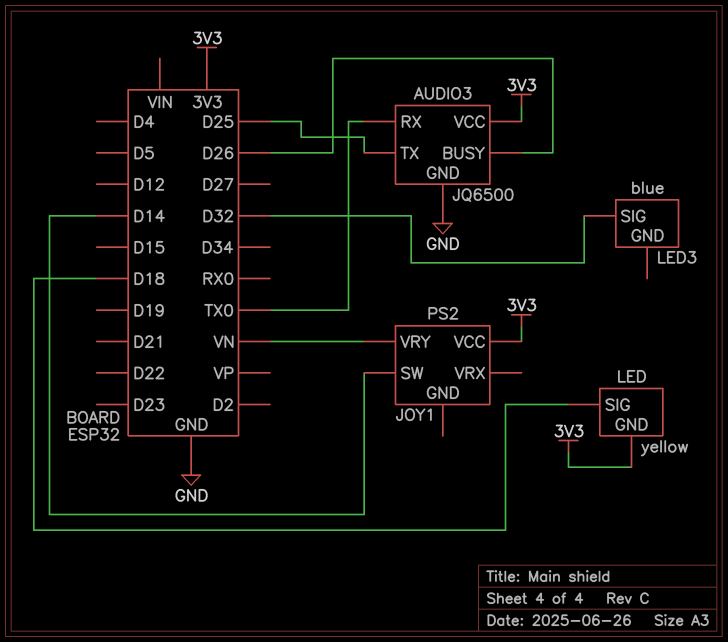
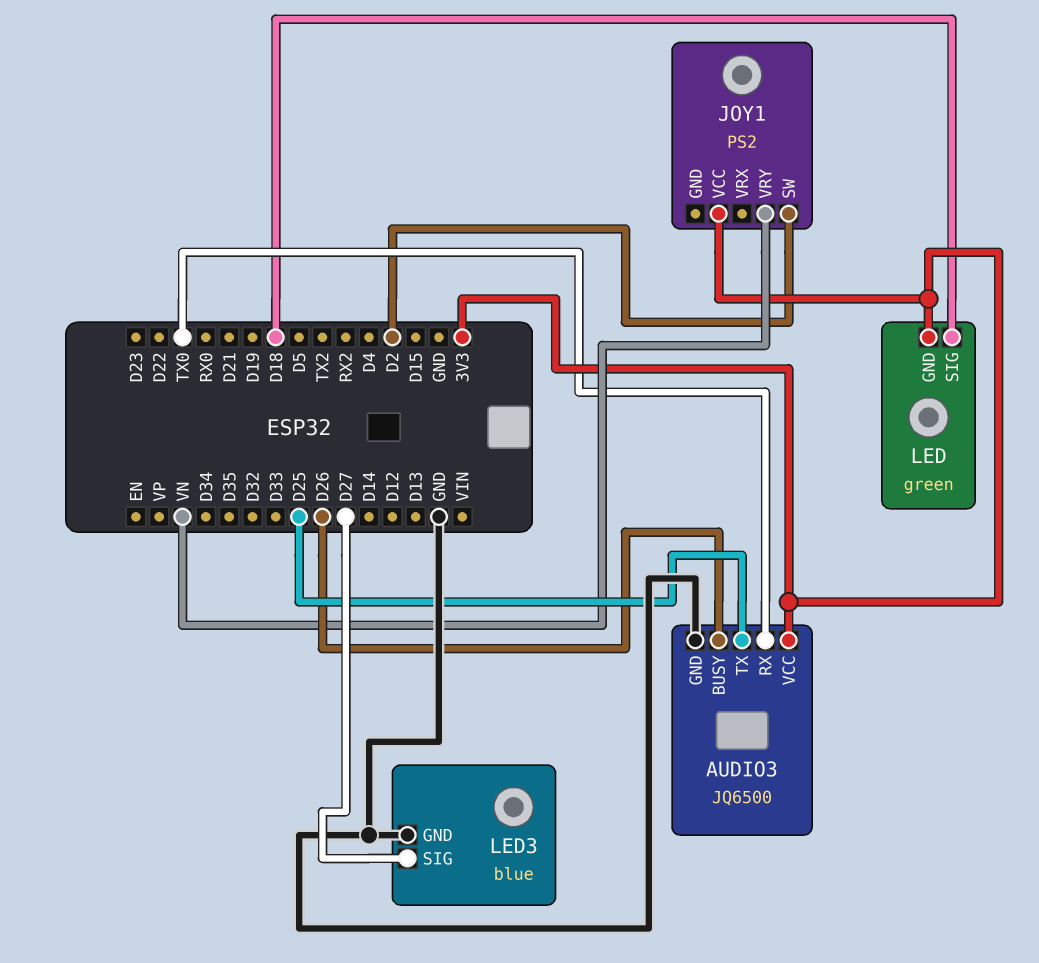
JOY1 pin SW: D14 -> D2
LED: yellow -> green
LED3 pin GND: none -> GND
LED3 pin SIG: D32 -> D27

